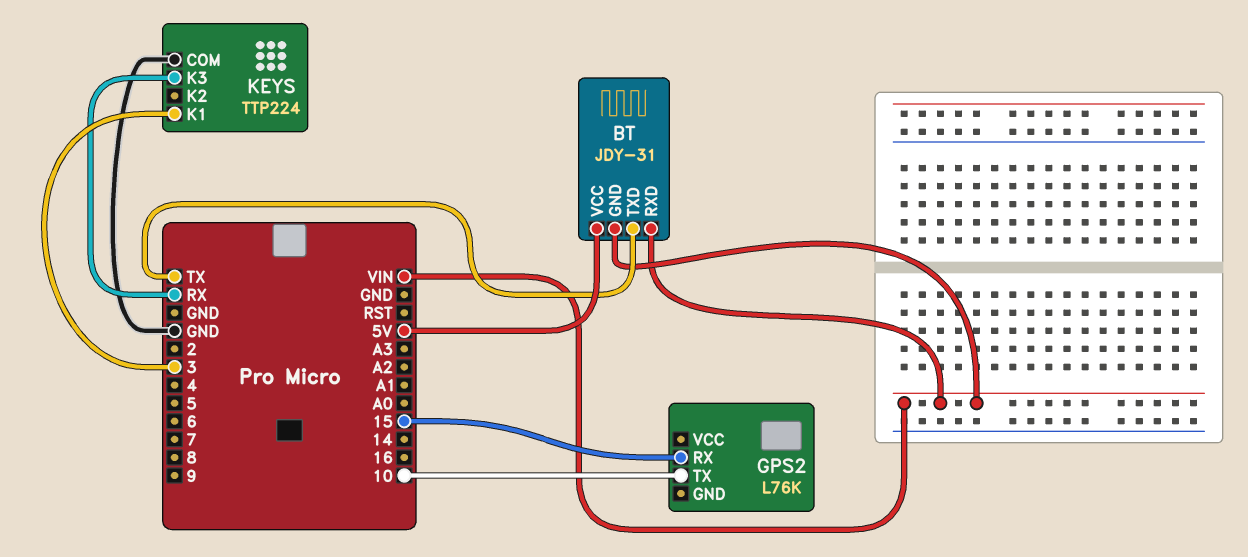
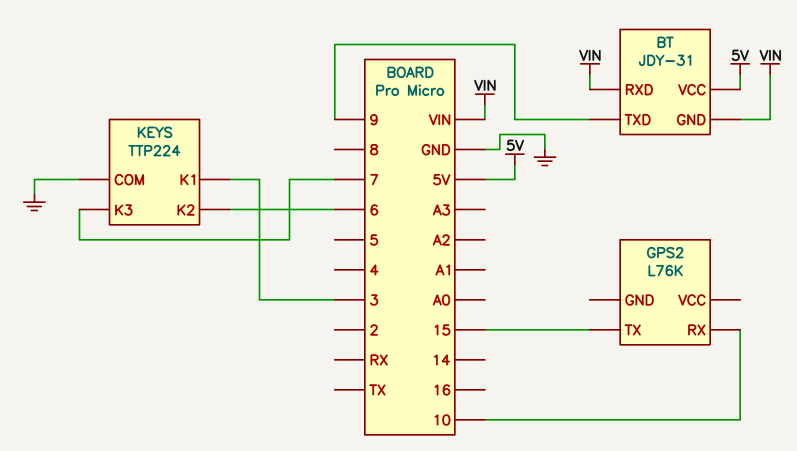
BT pin TXD: TX -> 9
GPS2 pin RX: 15 -> 10
GPS2 pin TX: 10 -> 15
KEYS pin K2: none -> 6
KEYS pin K3: RX -> 7

